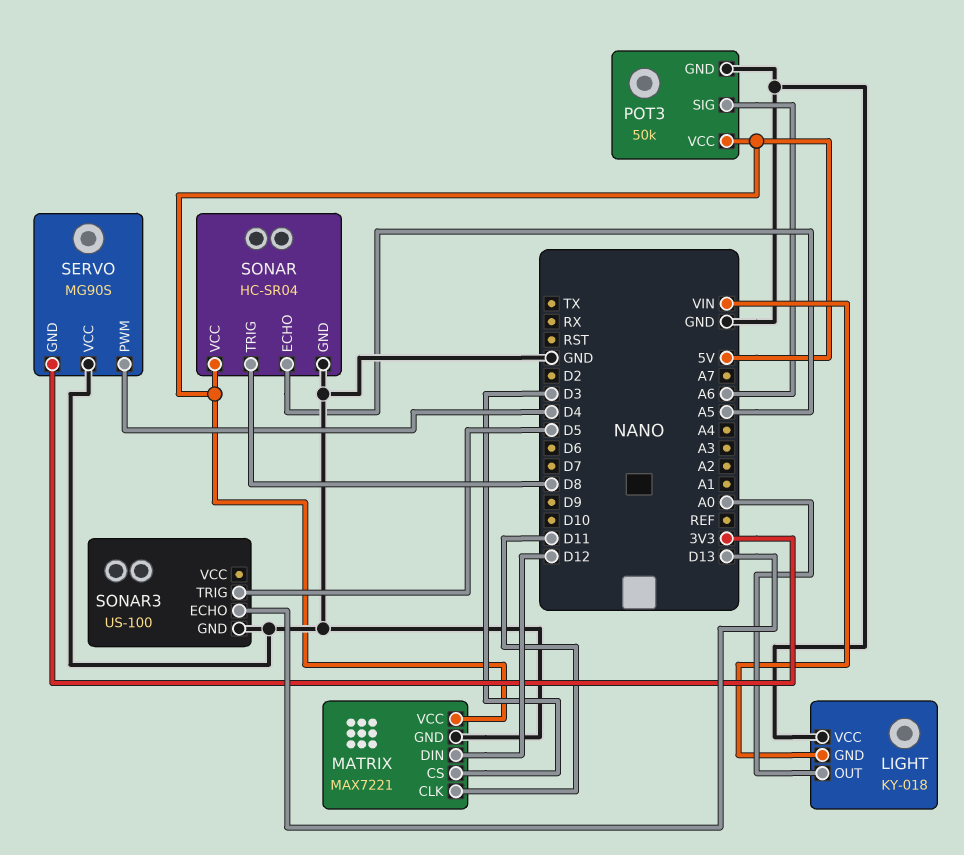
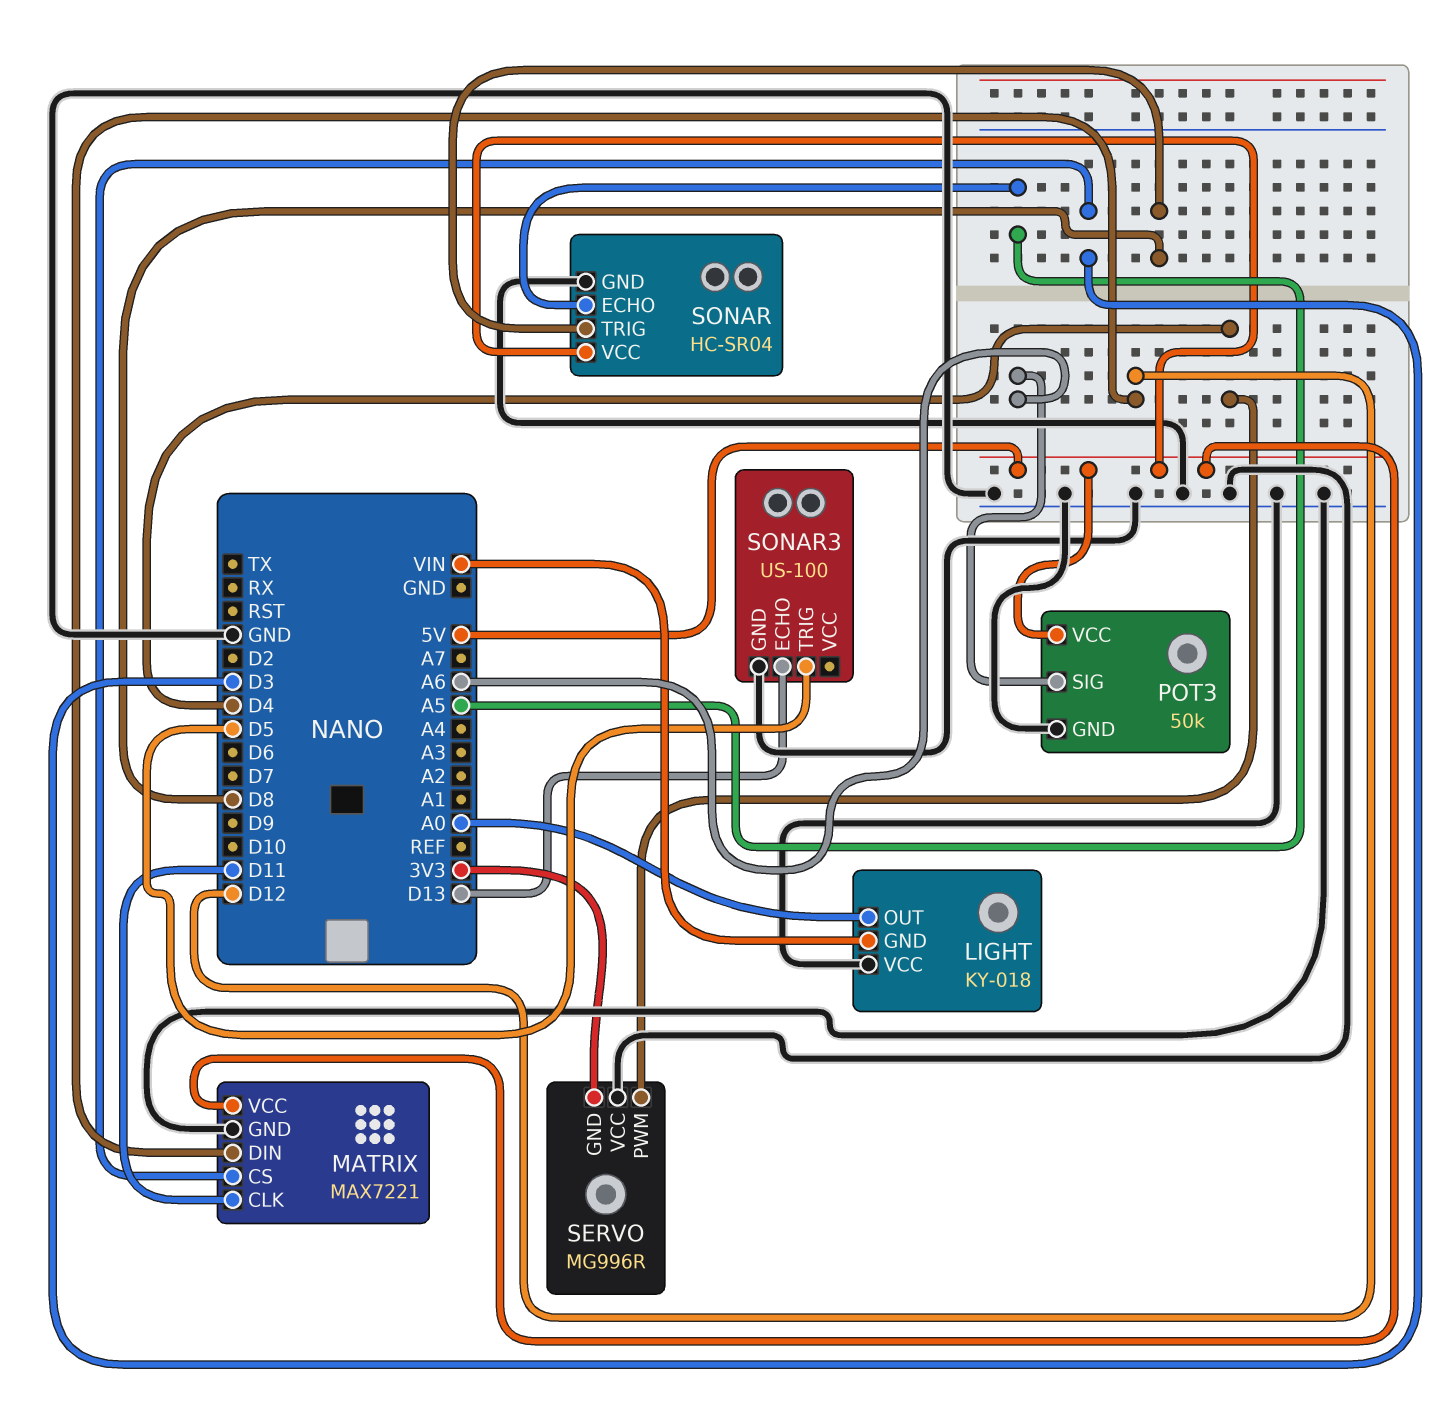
SERVO: MG90S -> MG996R

